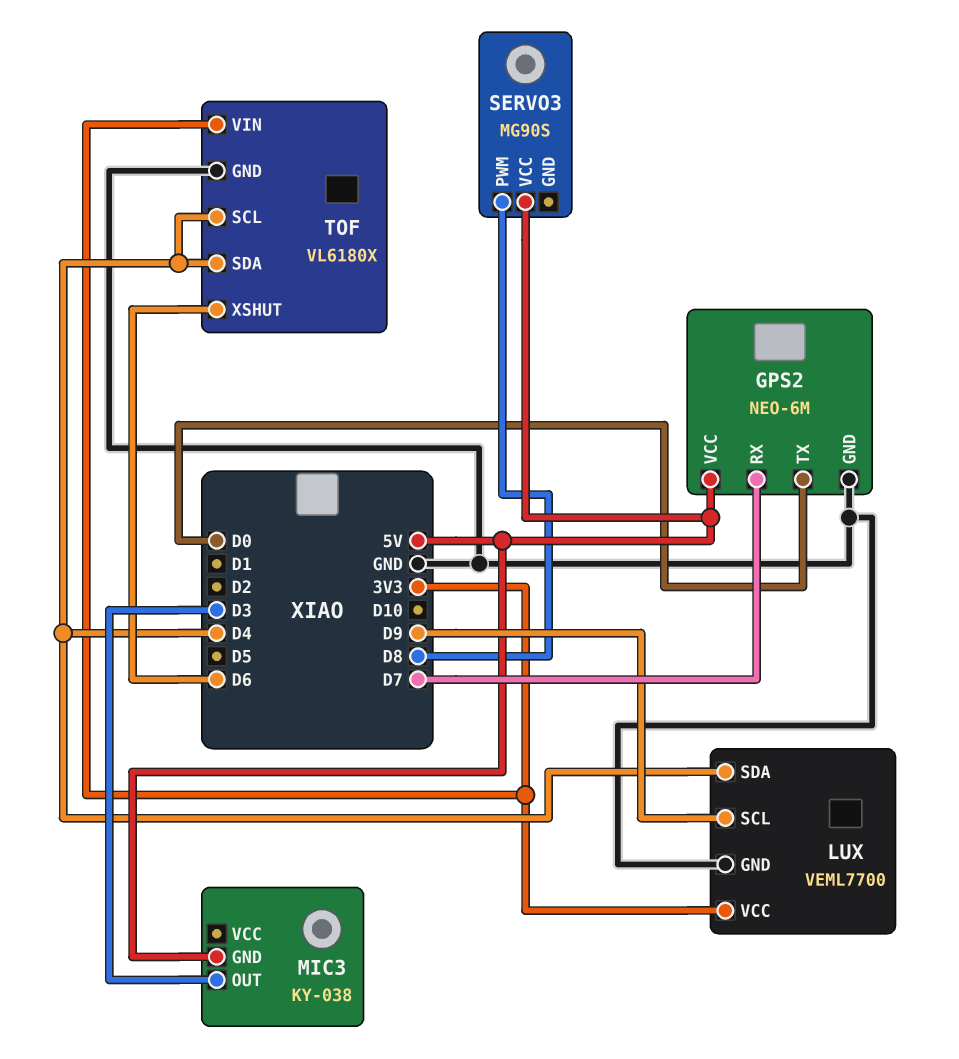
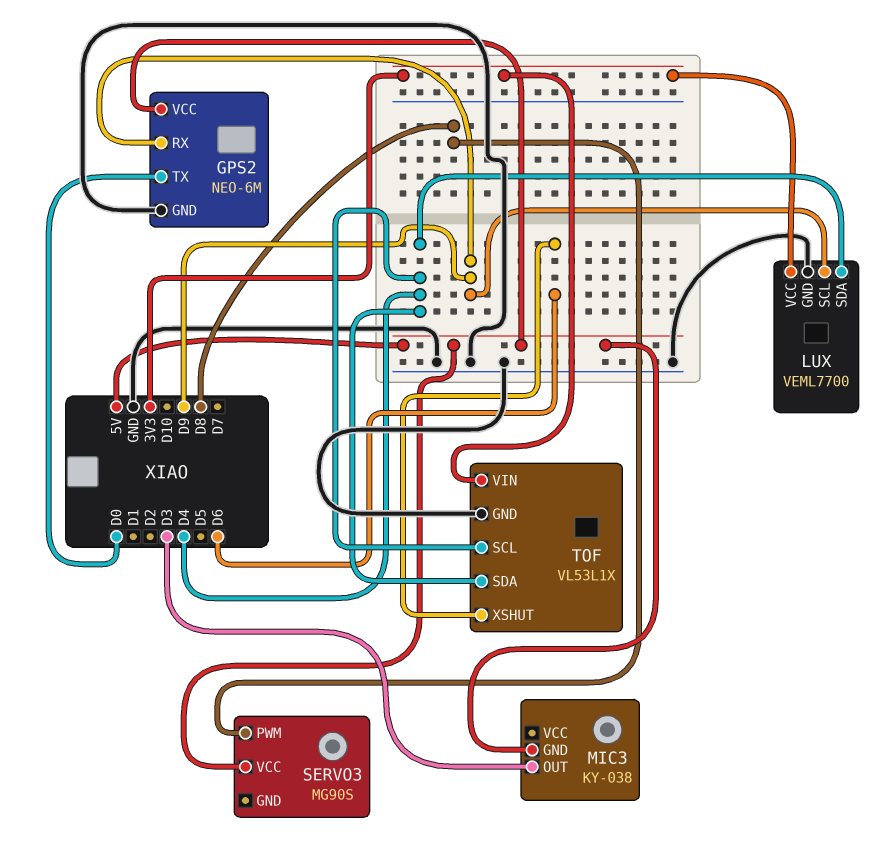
GPS2 pin RX: D7 -> D9
TOF: VL6180X -> VL53L1X

